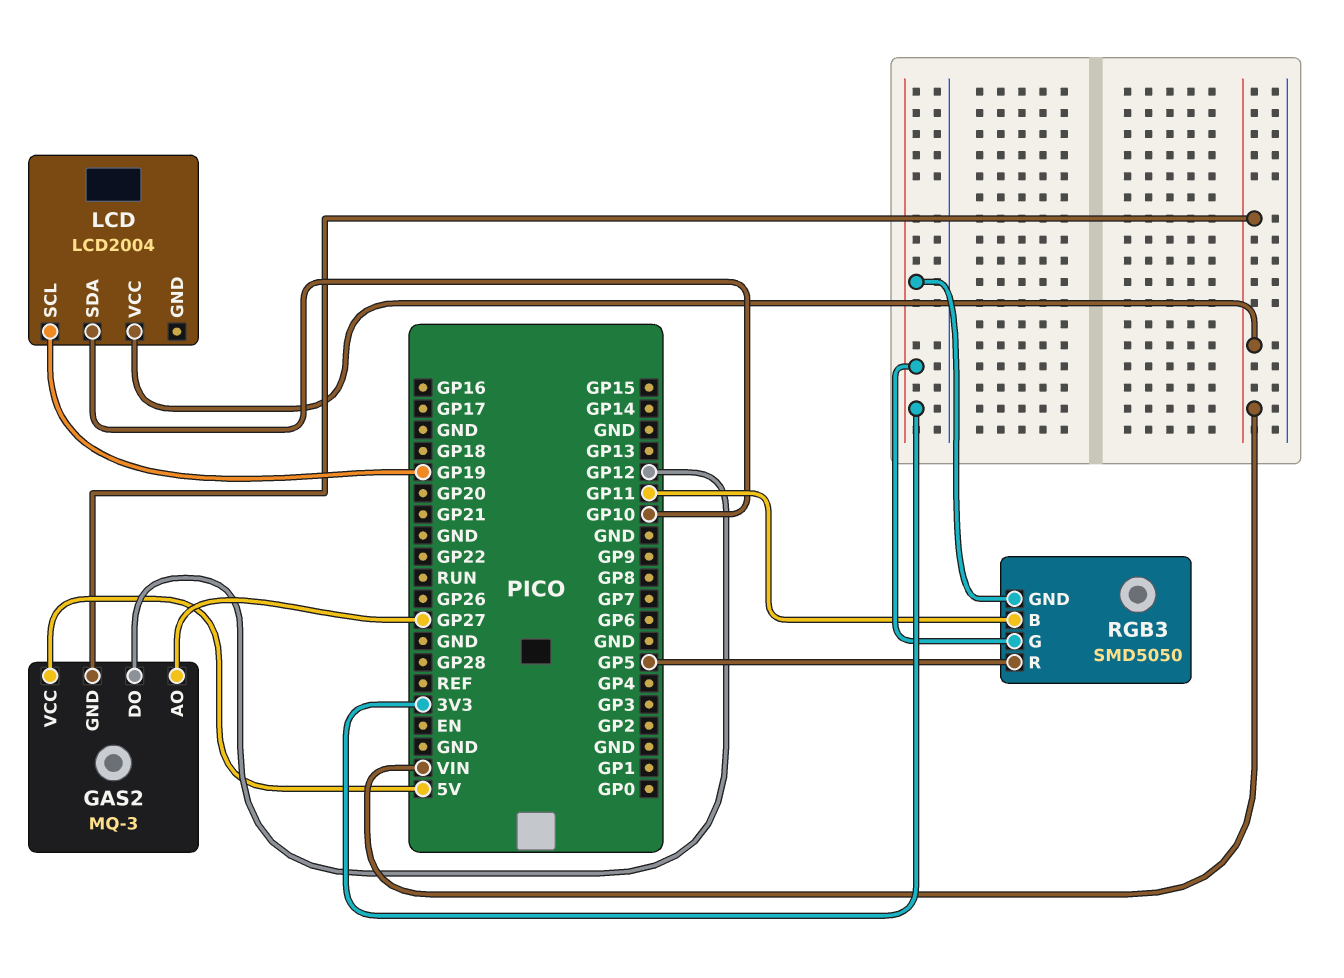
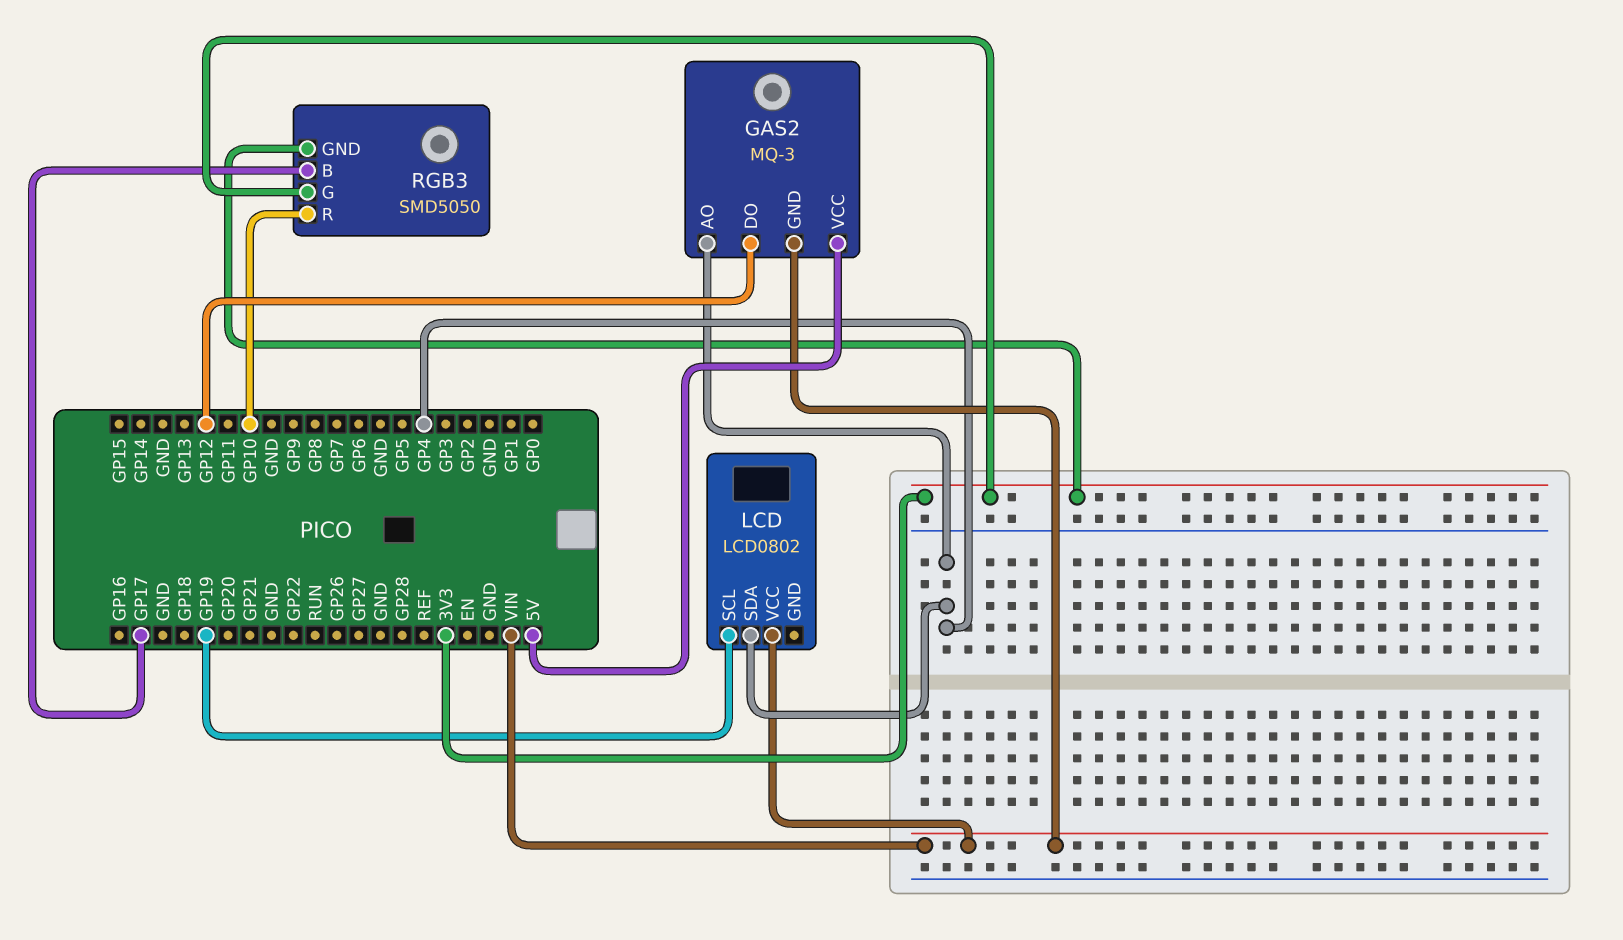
GAS2 pin AO: GP27 -> GP4
LCD: LCD2004 -> LCD0802
LCD pin SDA: GP10 -> GP4
RGB3 pin B: GP11 -> GP17
RGB3 pin R: GP5 -> GP10

